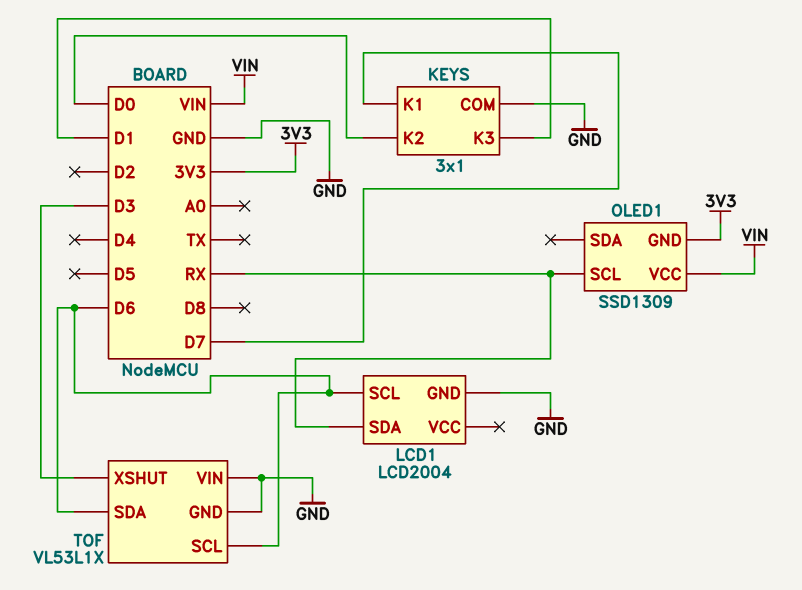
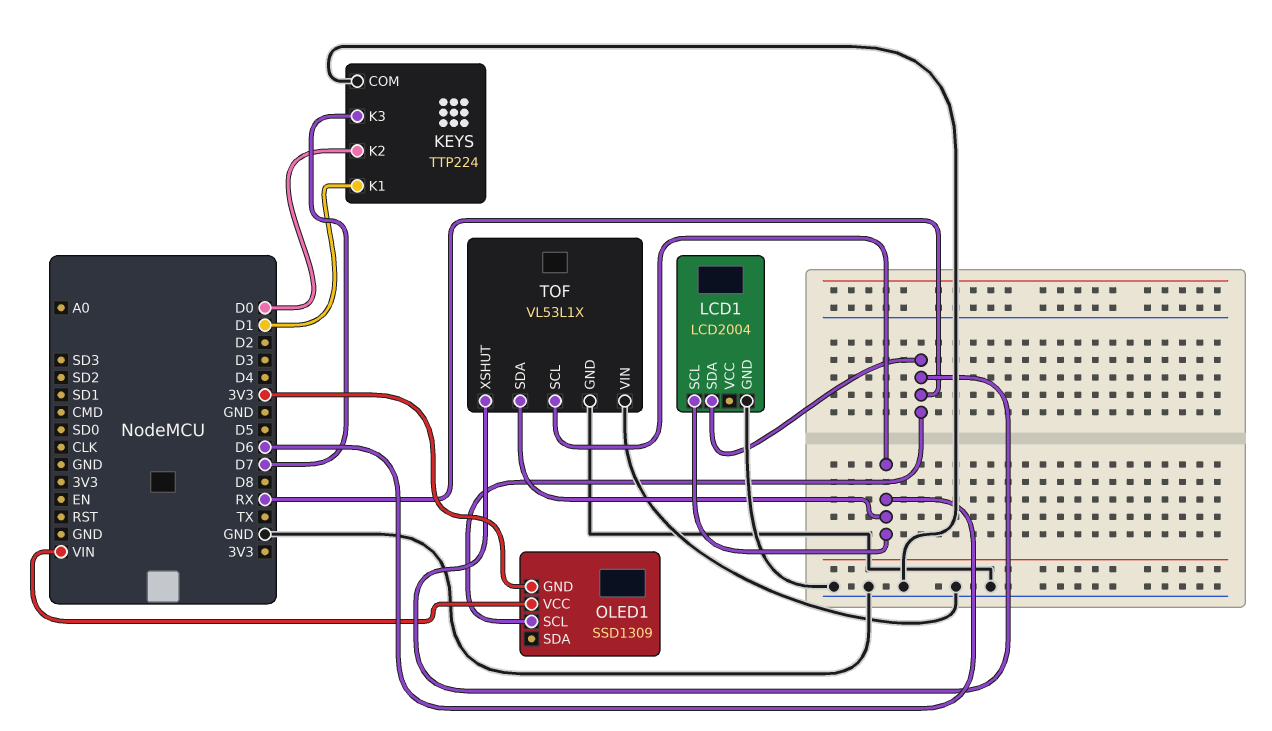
KEYS: 3x1 -> TTP224
KEYS pin K1: D7 -> D1
KEYS pin K3: D1 -> D7
TOF pin XSHUT: D3 -> RX

